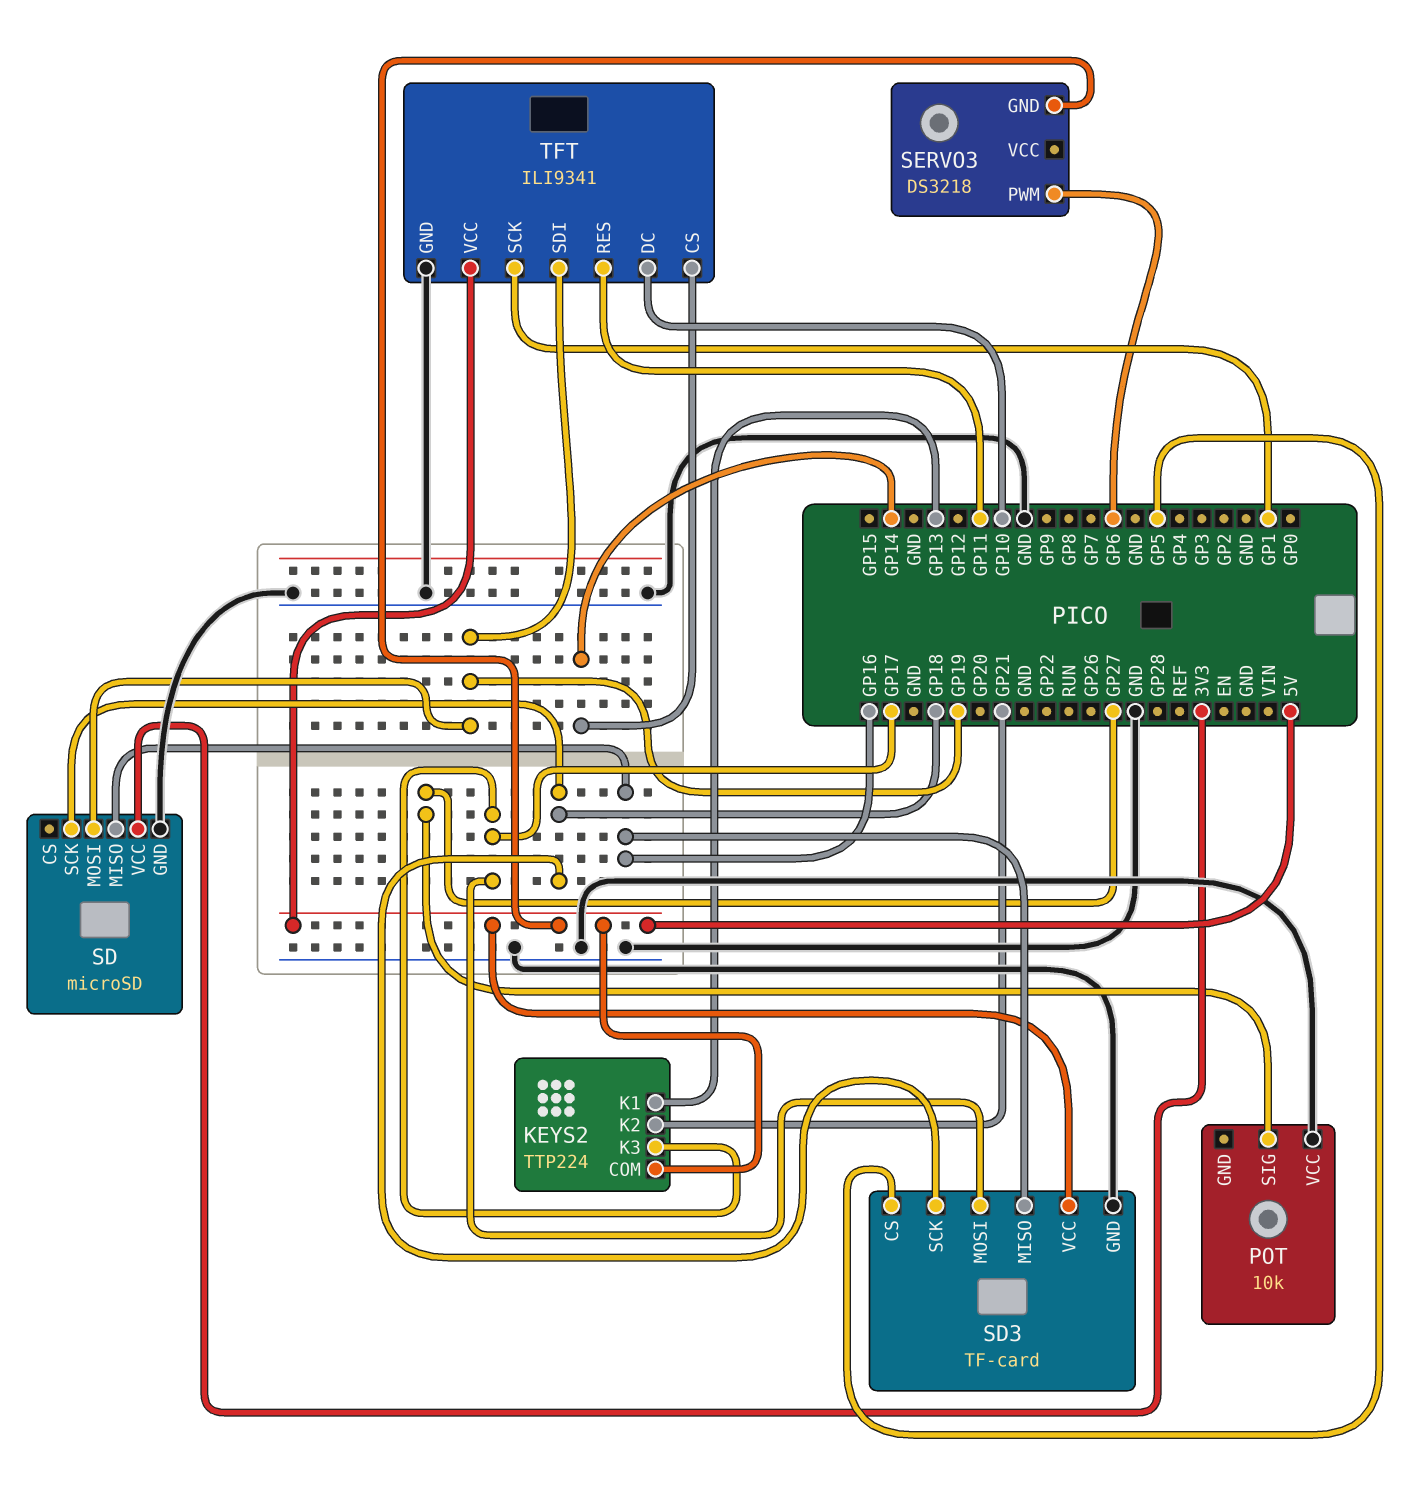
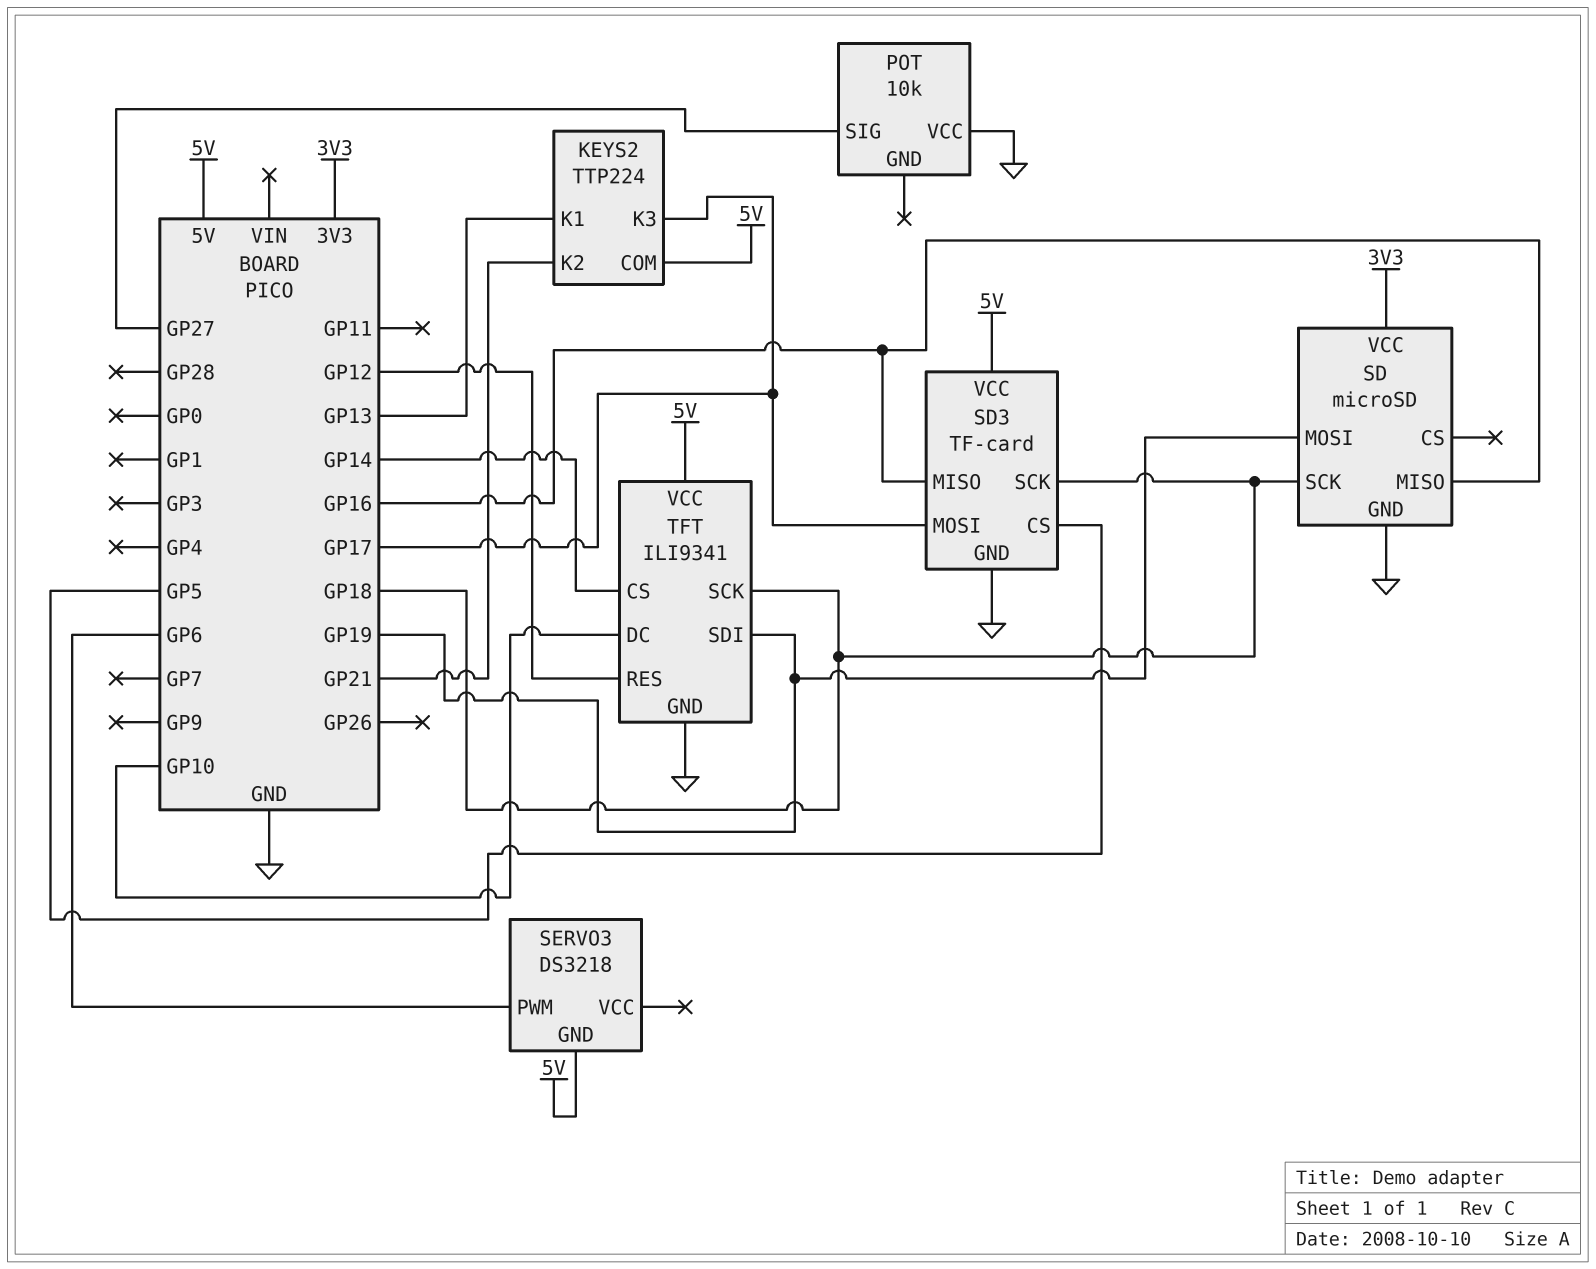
TFT pin RES: GP11 -> GP12
TFT pin SCK: GP1 -> GP18

